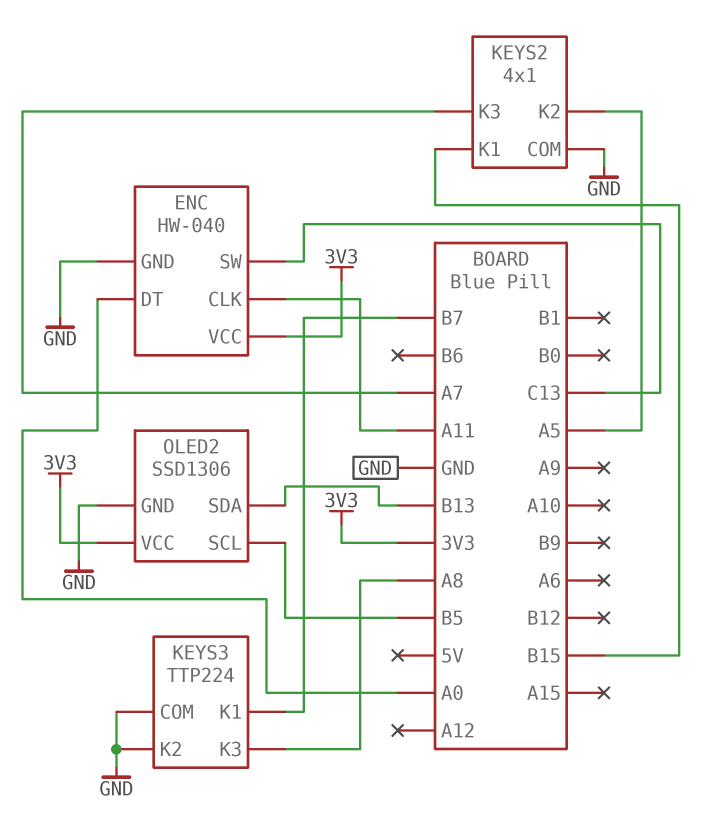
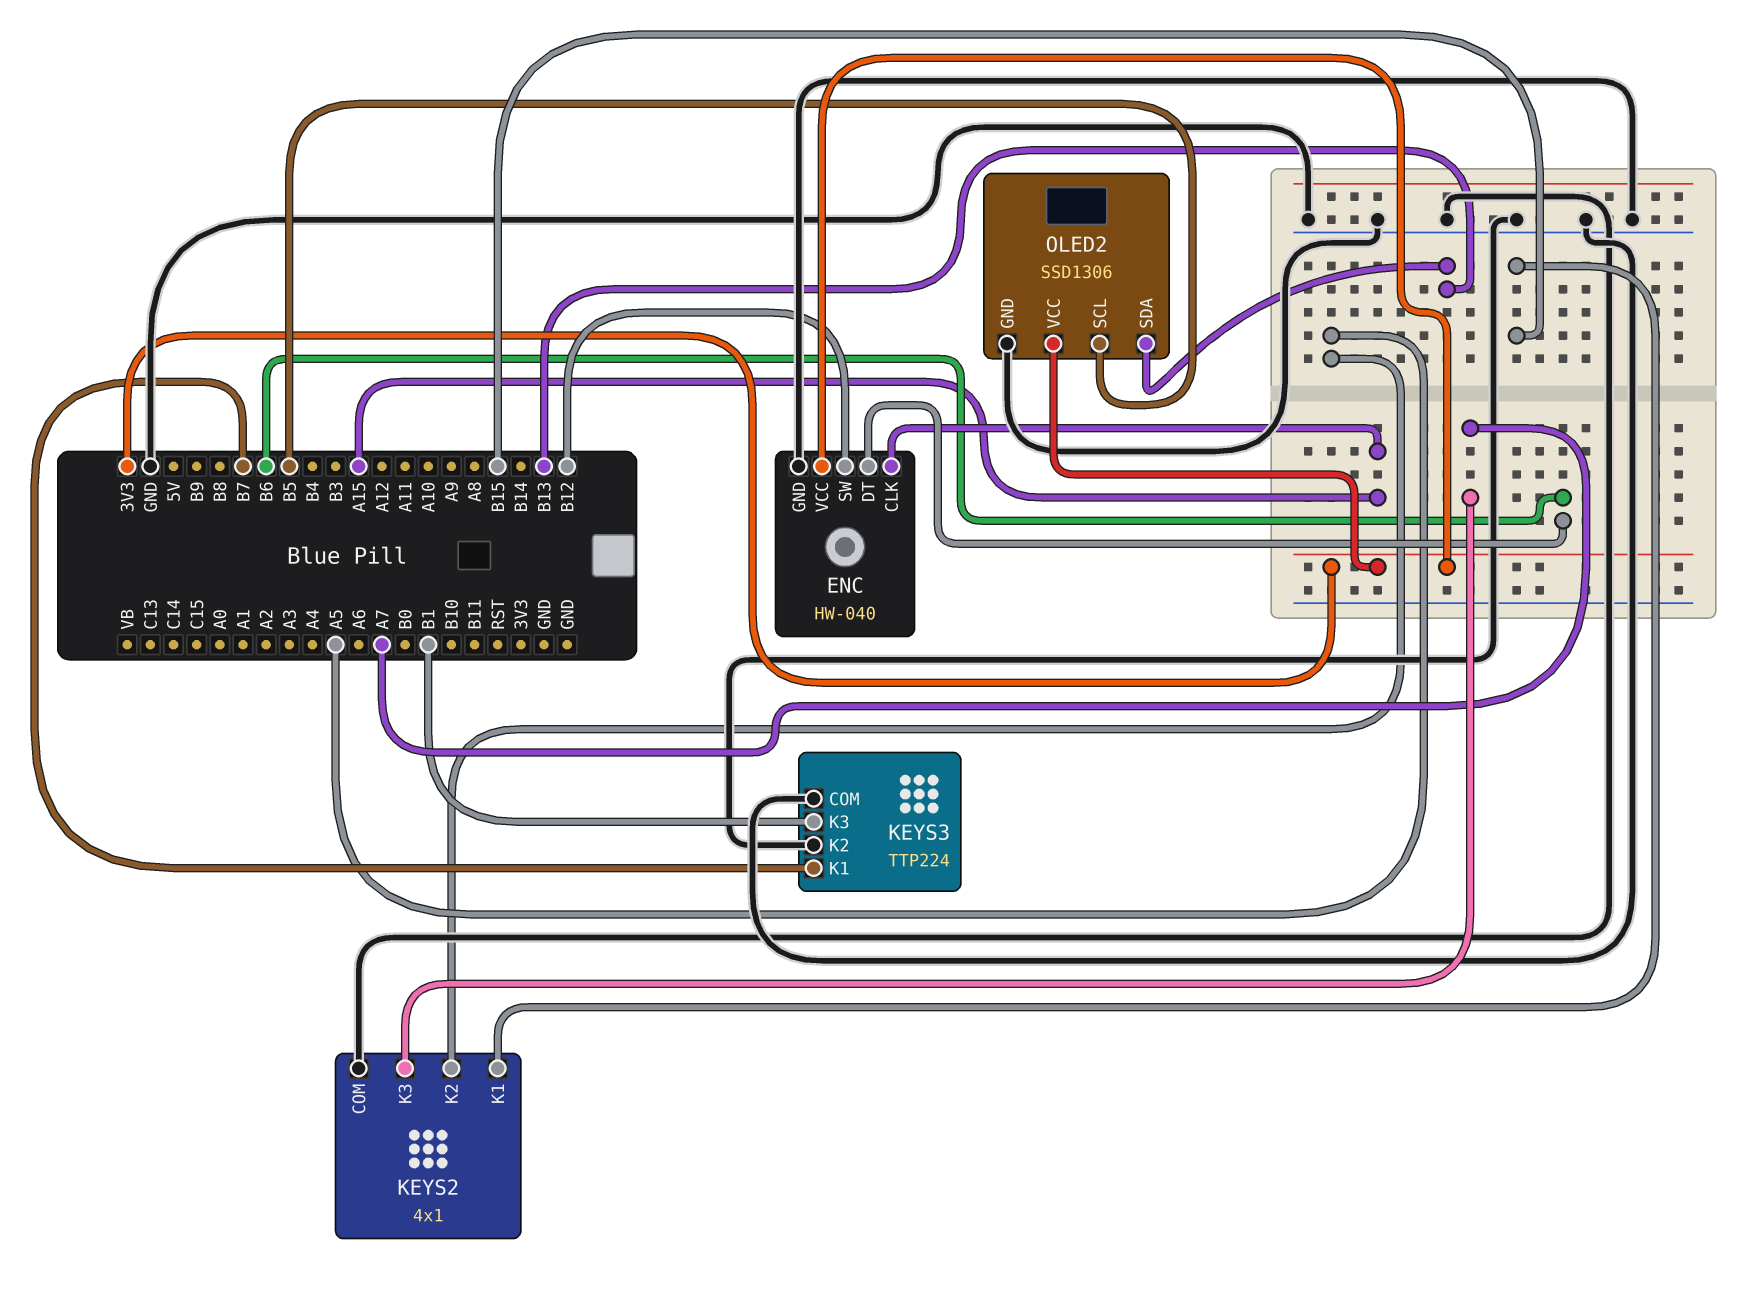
ENC pin CLK: A11 -> A15
ENC pin DT: A0 -> B6
ENC pin SW: C13 -> B12
KEYS3 pin K3: A8 -> B1

